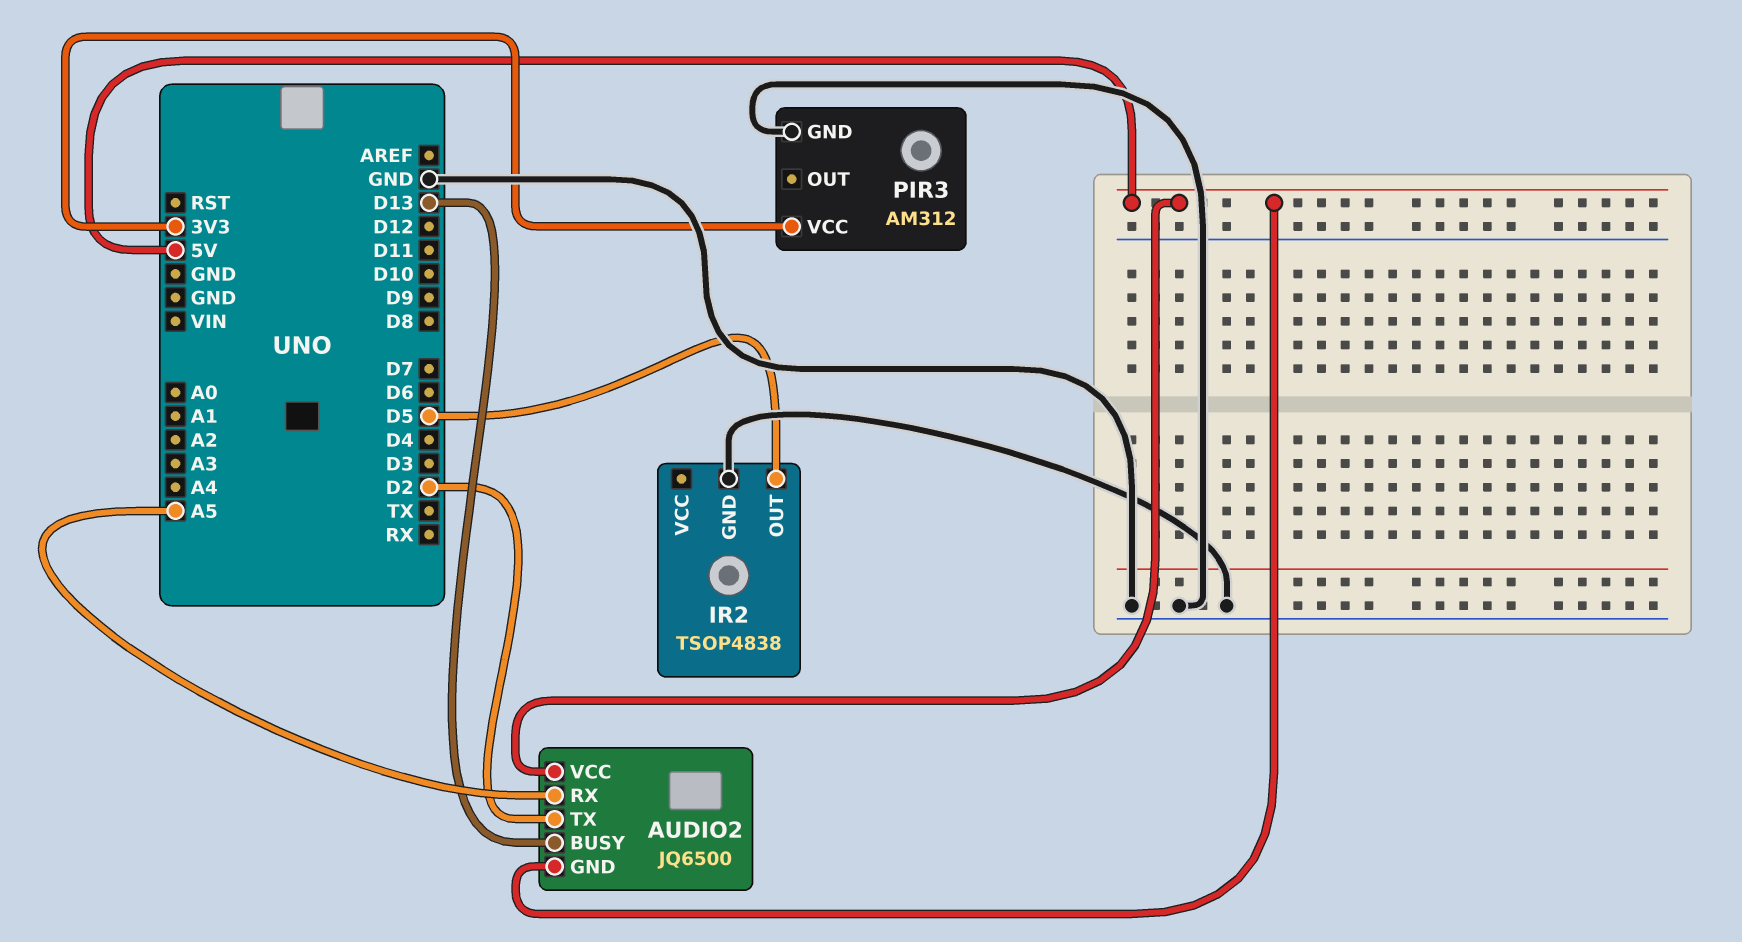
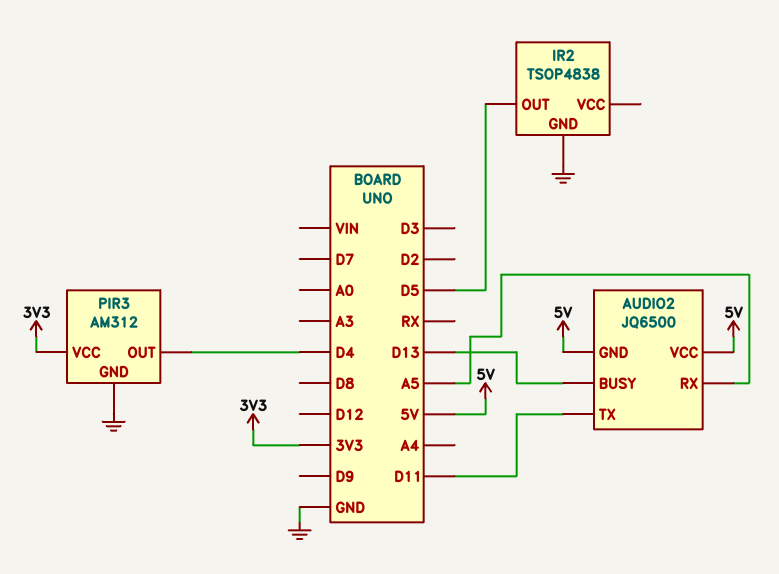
AUDIO2 pin TX: D2 -> D11
PIR3 pin OUT: none -> D4

